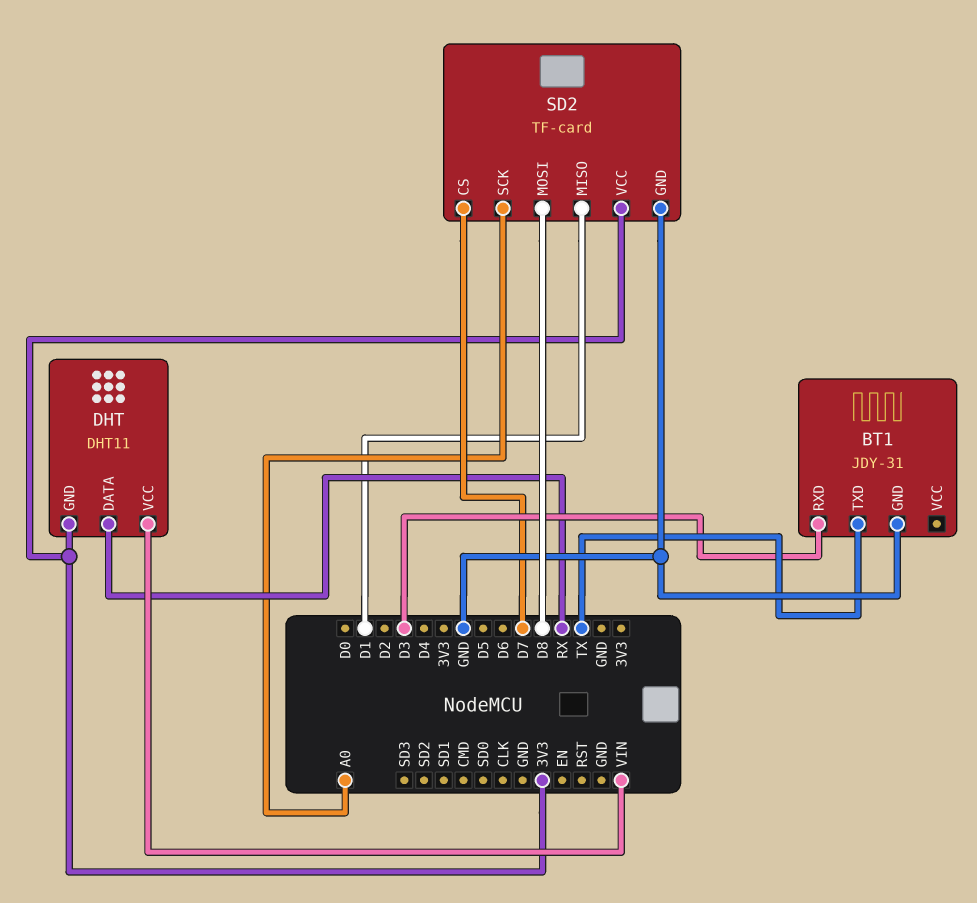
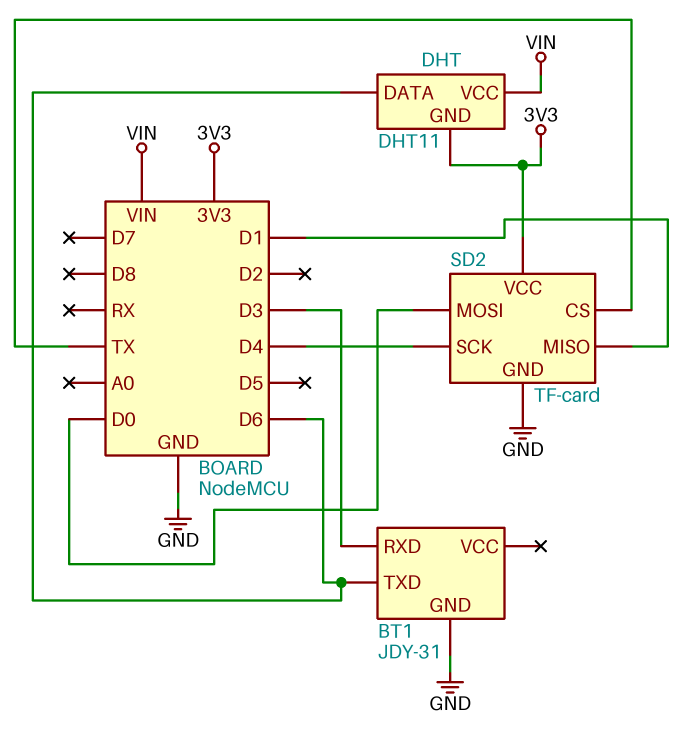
BT1 pin TXD: TX -> D6
DHT pin DATA: RX -> D6
SD2 pin CS: D7 -> TX
SD2 pin MOSI: D8 -> D0
SD2 pin SCK: A0 -> D4

